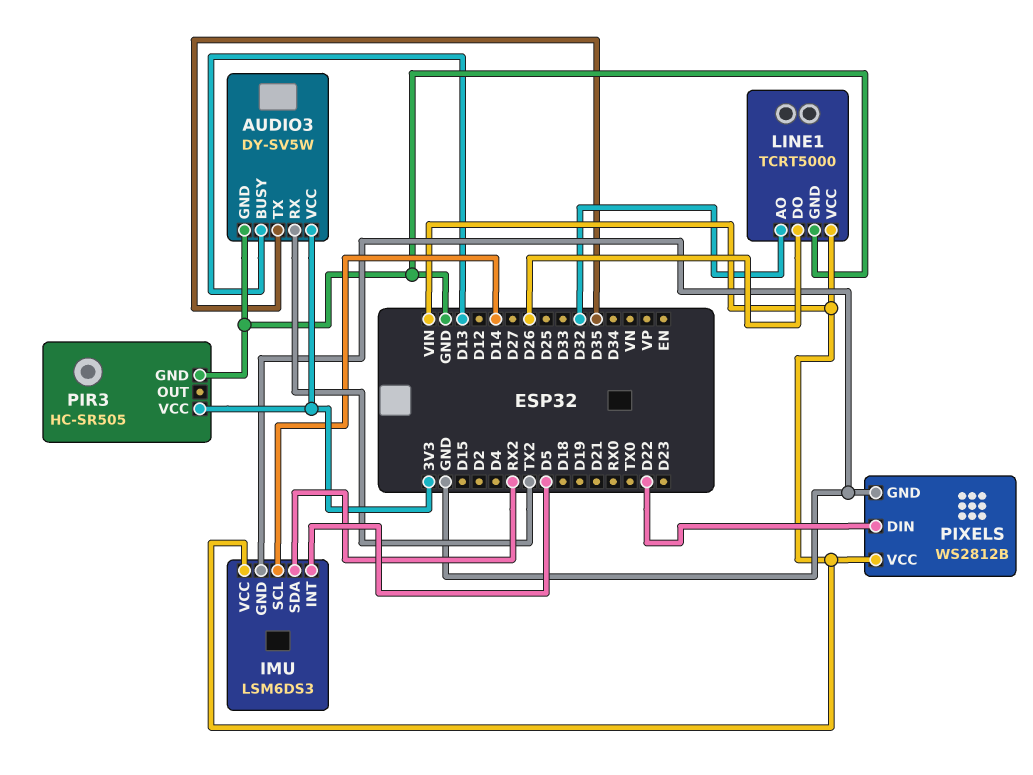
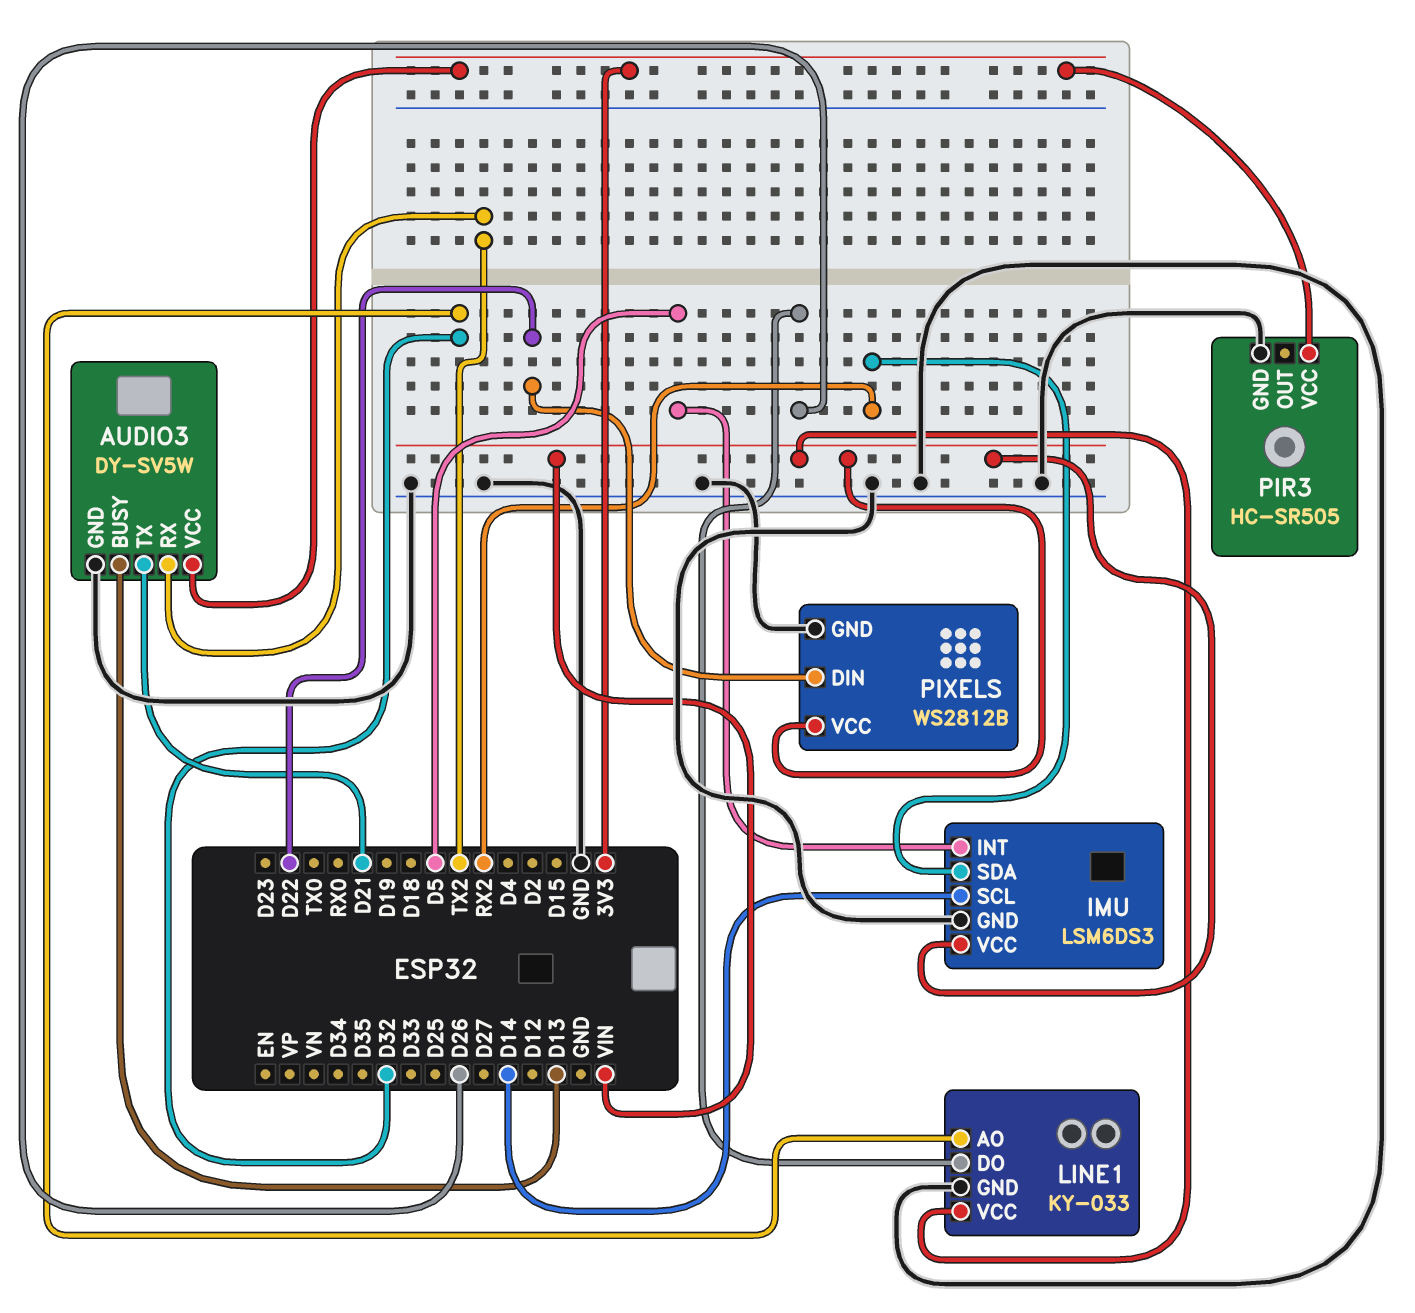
AUDIO3 pin TX: D35 -> D21
LINE1: TCRT5000 -> KY-033

